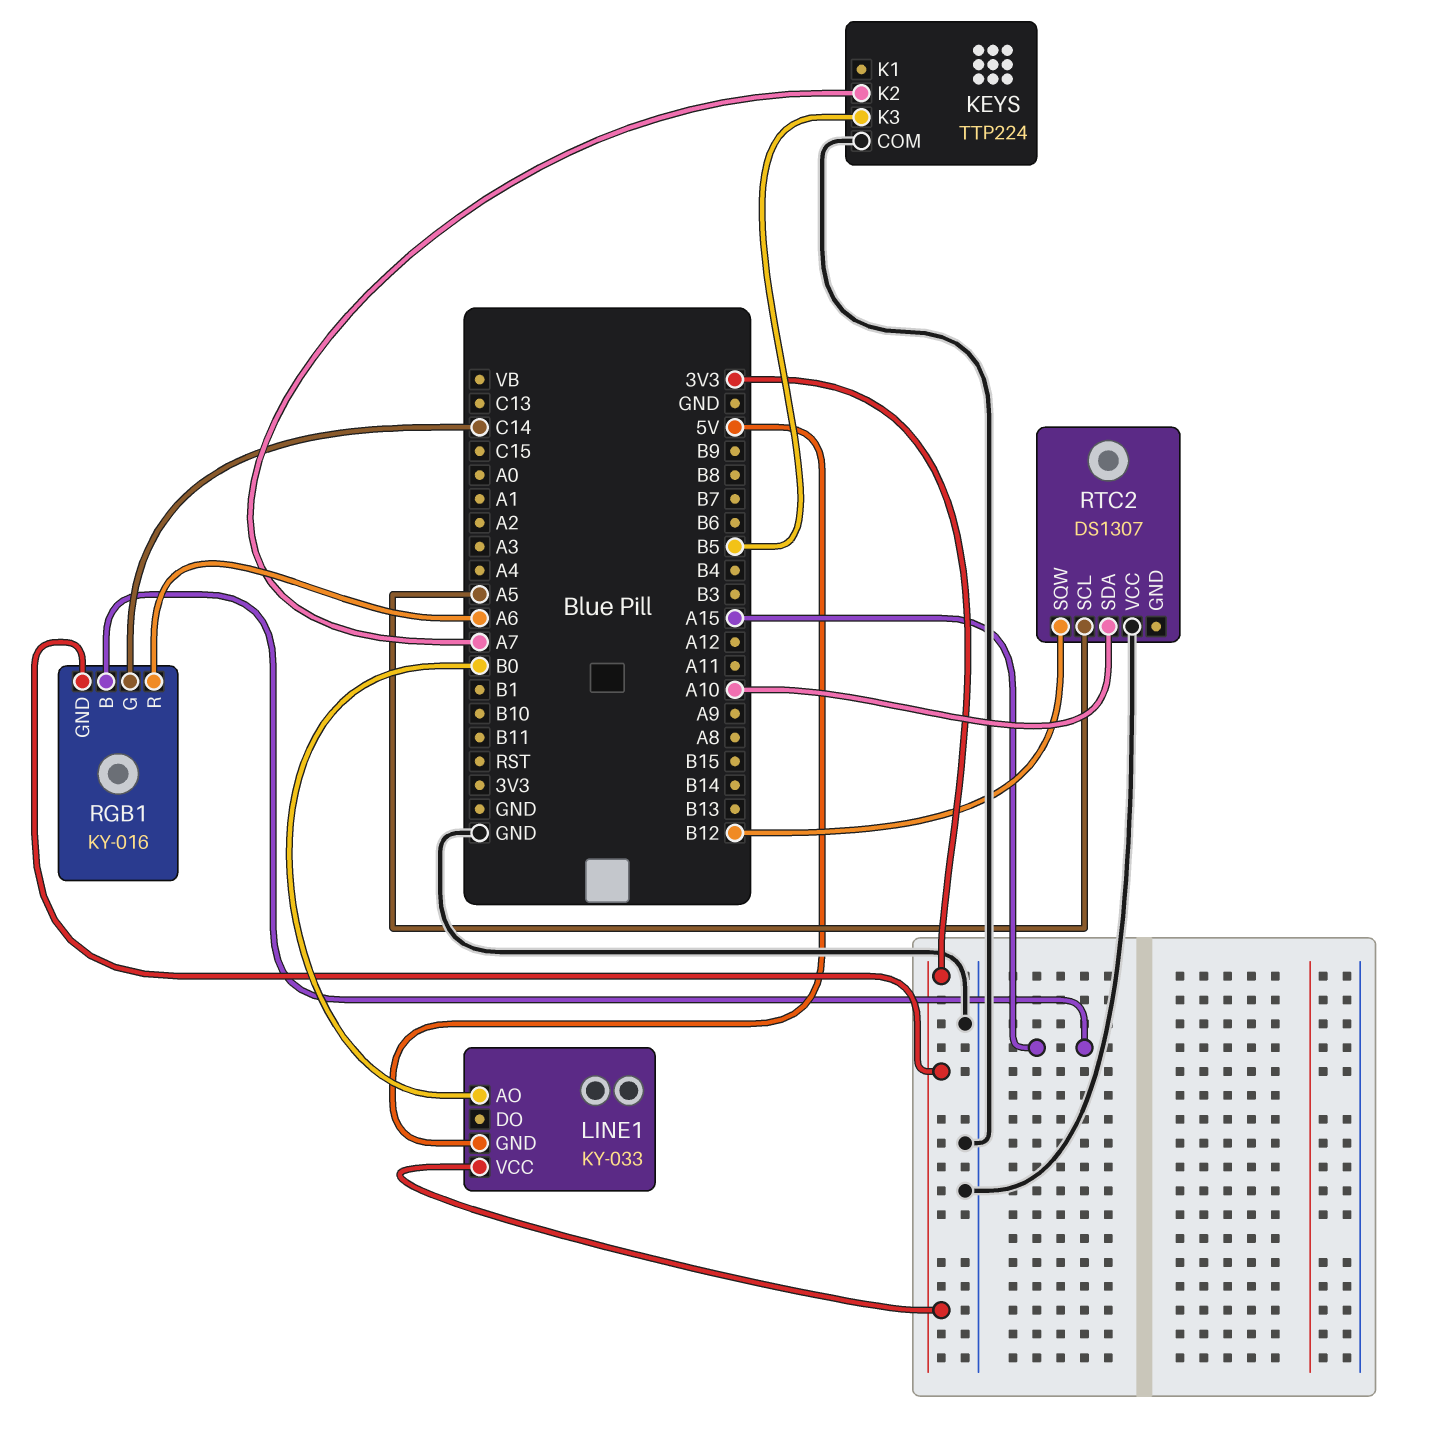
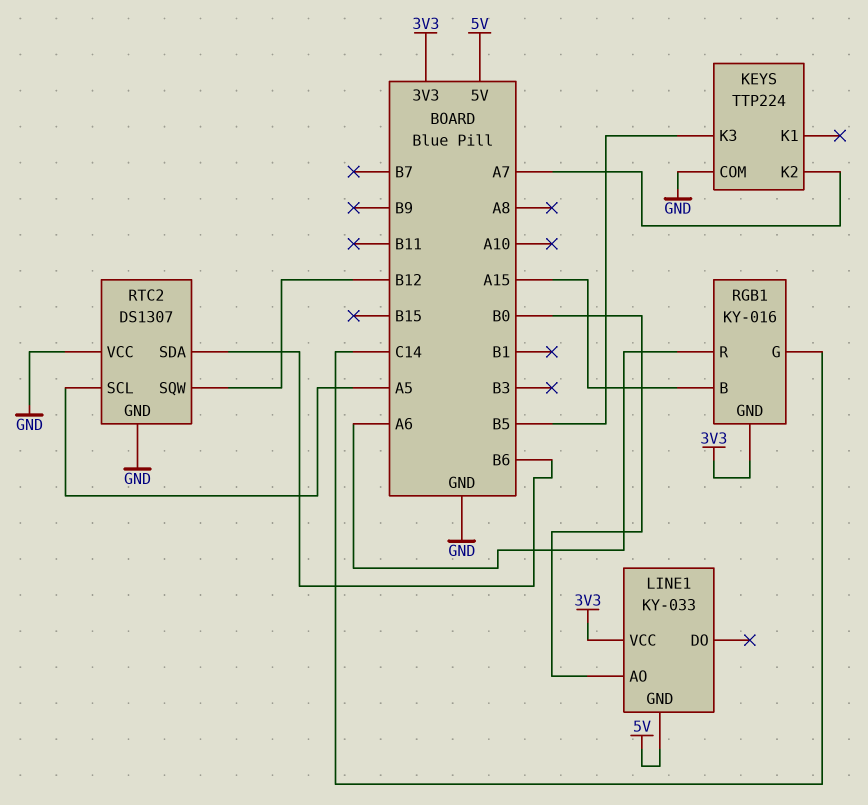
RTC2 pin GND: none -> GND
RTC2 pin SDA: A10 -> B6

